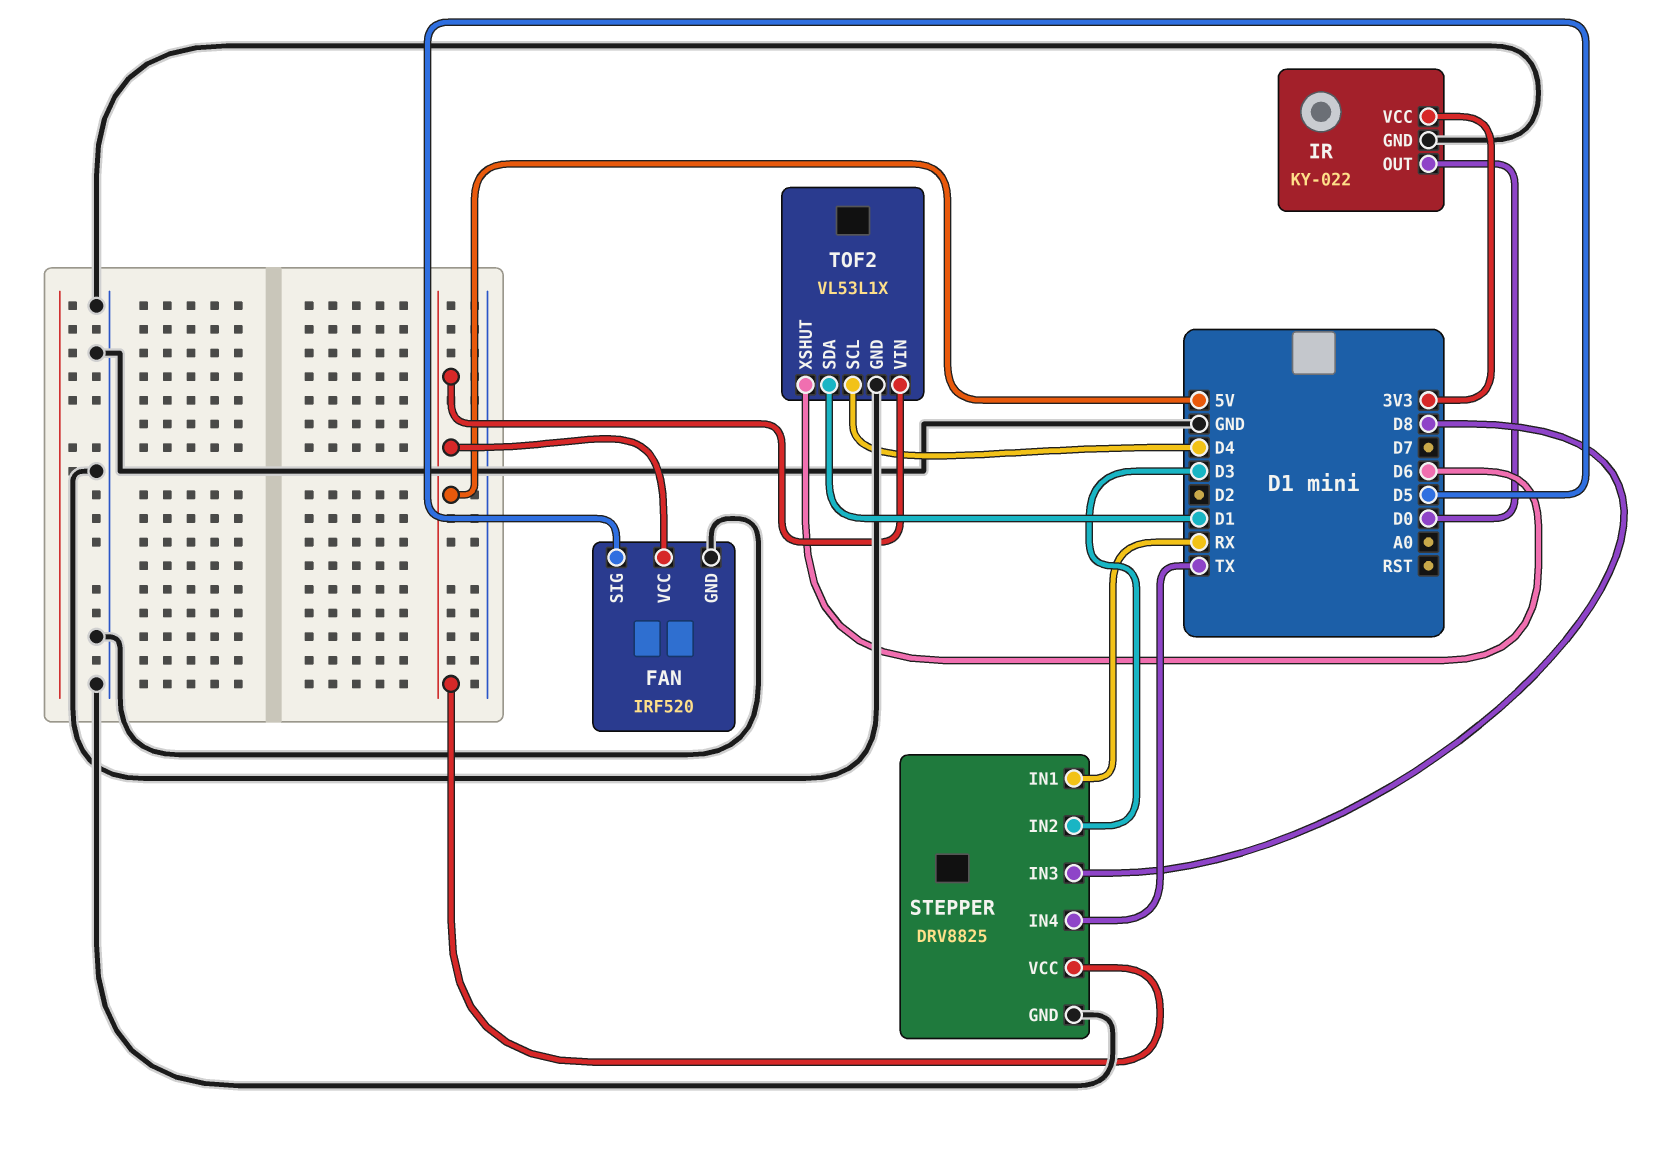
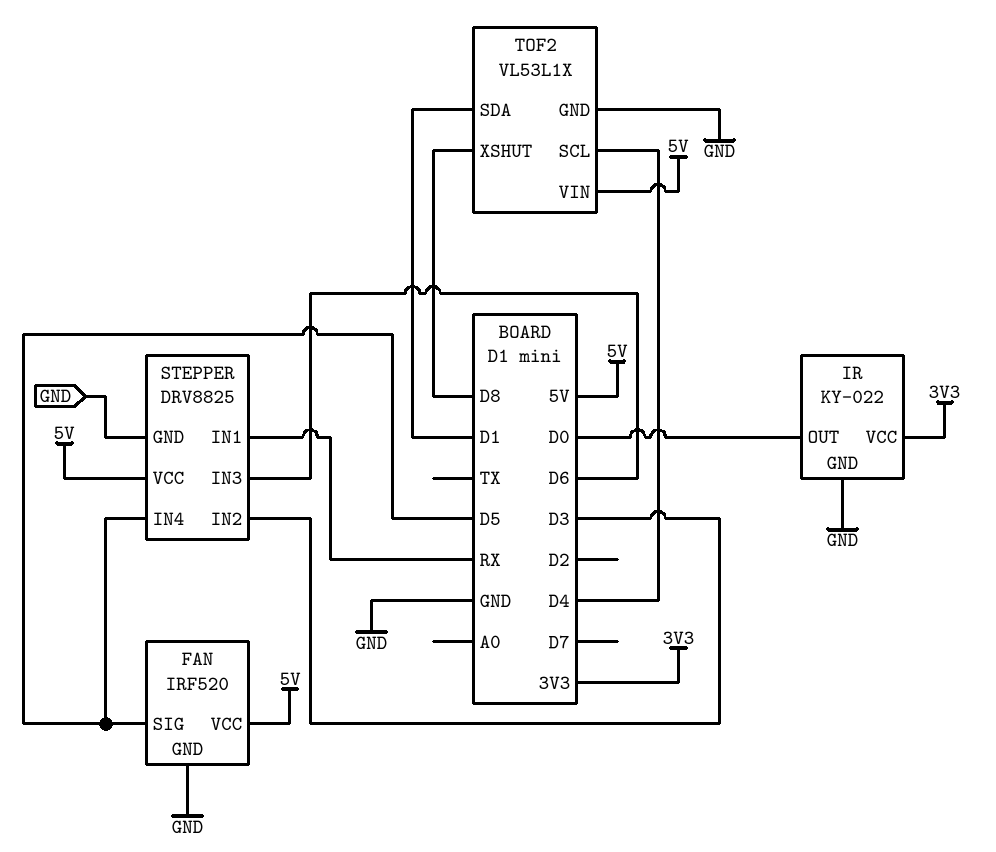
STEPPER pin IN3: D8 -> D6
STEPPER pin IN4: TX -> D5
TOF2 pin XSHUT: D6 -> D8

